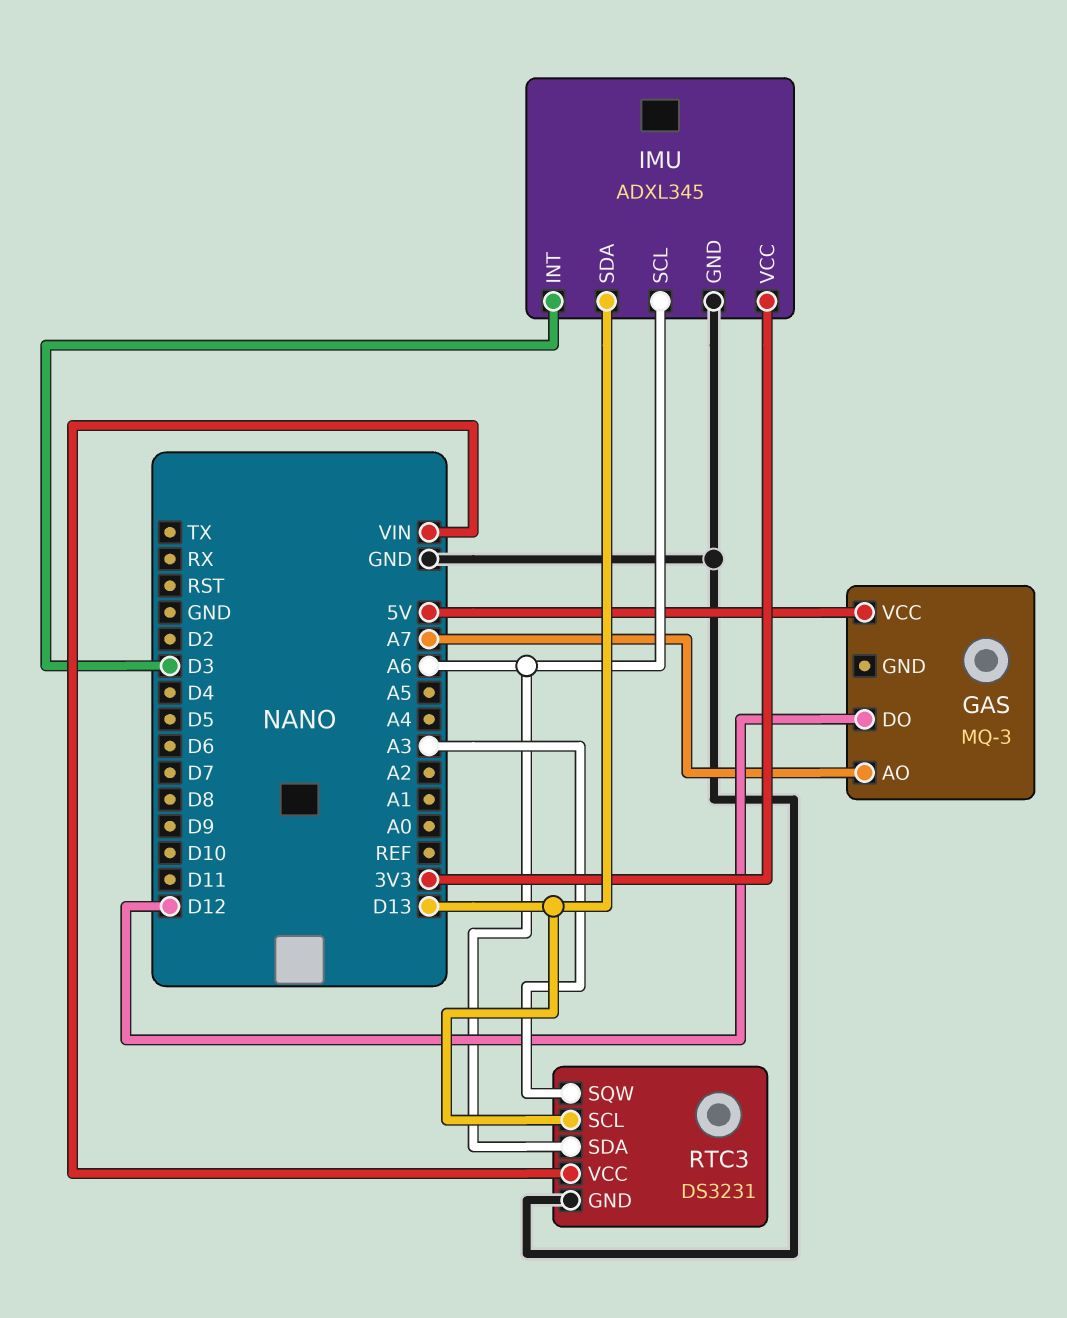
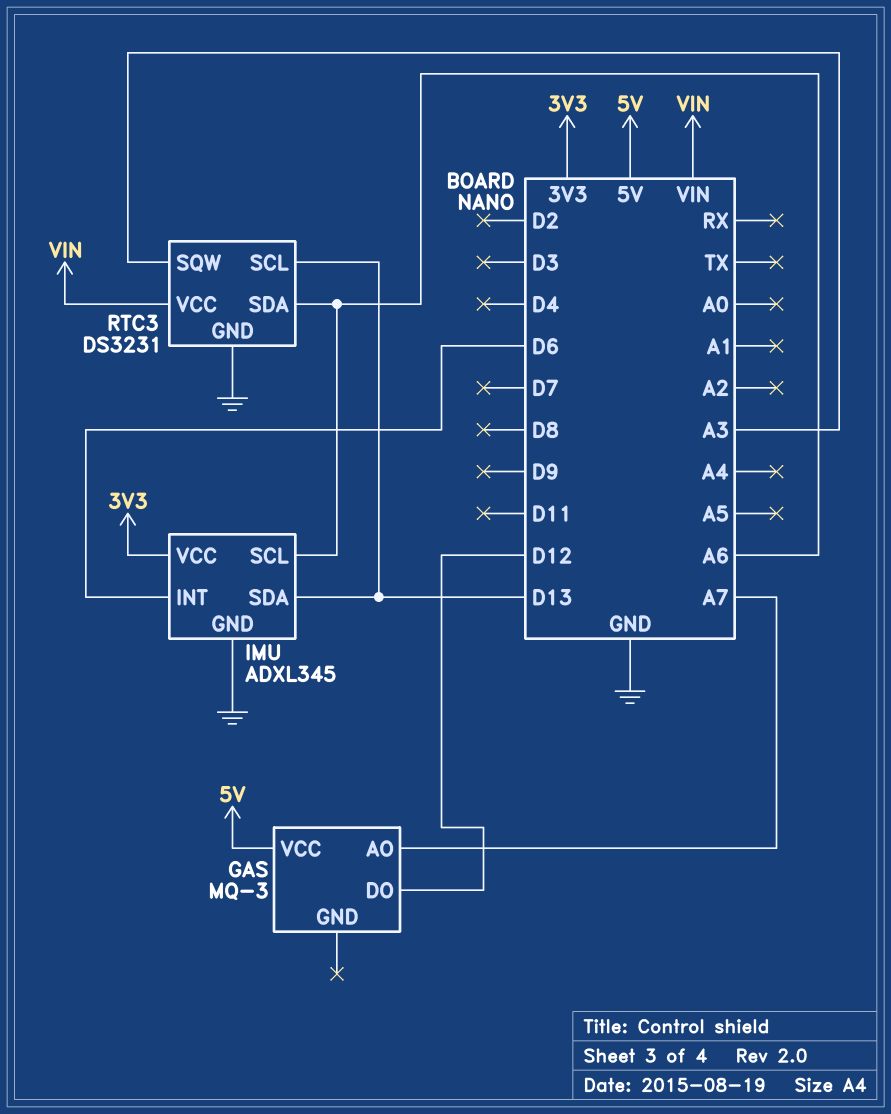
IMU pin INT: D3 -> D6

